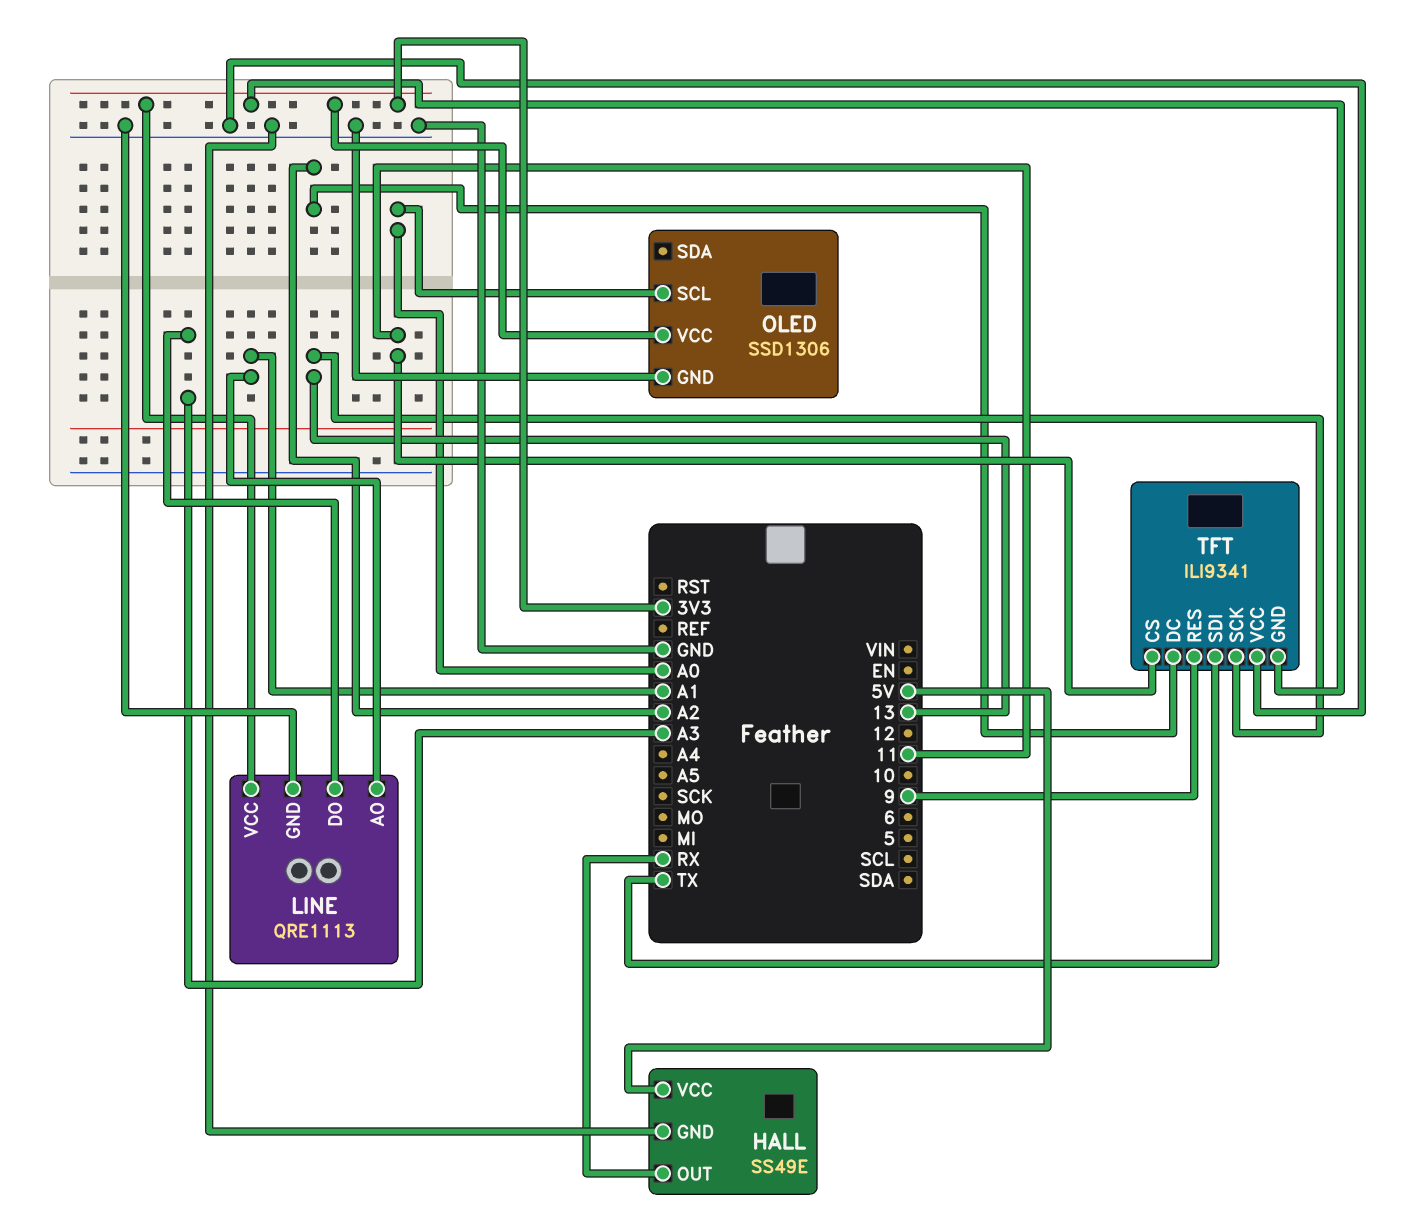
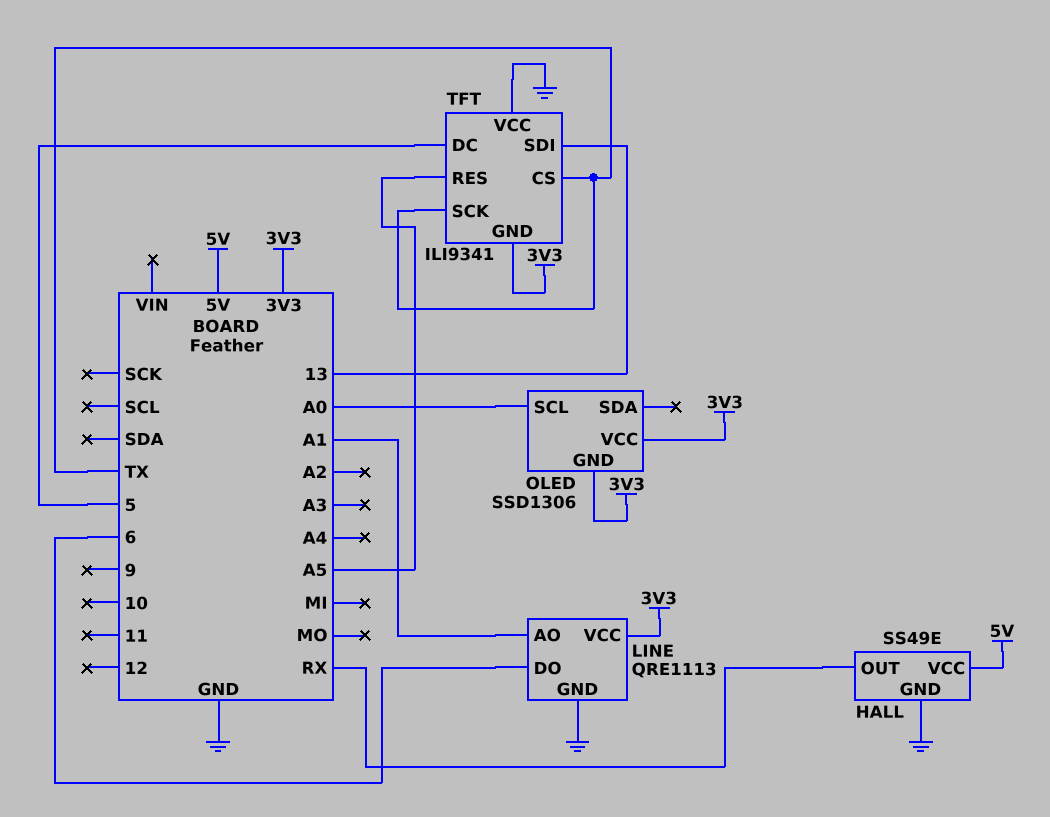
LINE pin DO: A3 -> 6
OLED pin GND: GND -> 3V3
TFT pin CS: 11 -> TX
TFT pin DC: A2 -> 5
TFT pin RES: 9 -> A5
TFT pin SCK: 13 -> TX
TFT pin SDI: TX -> 13

